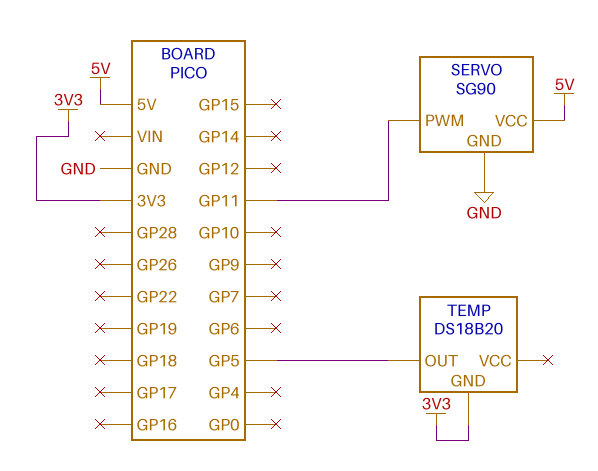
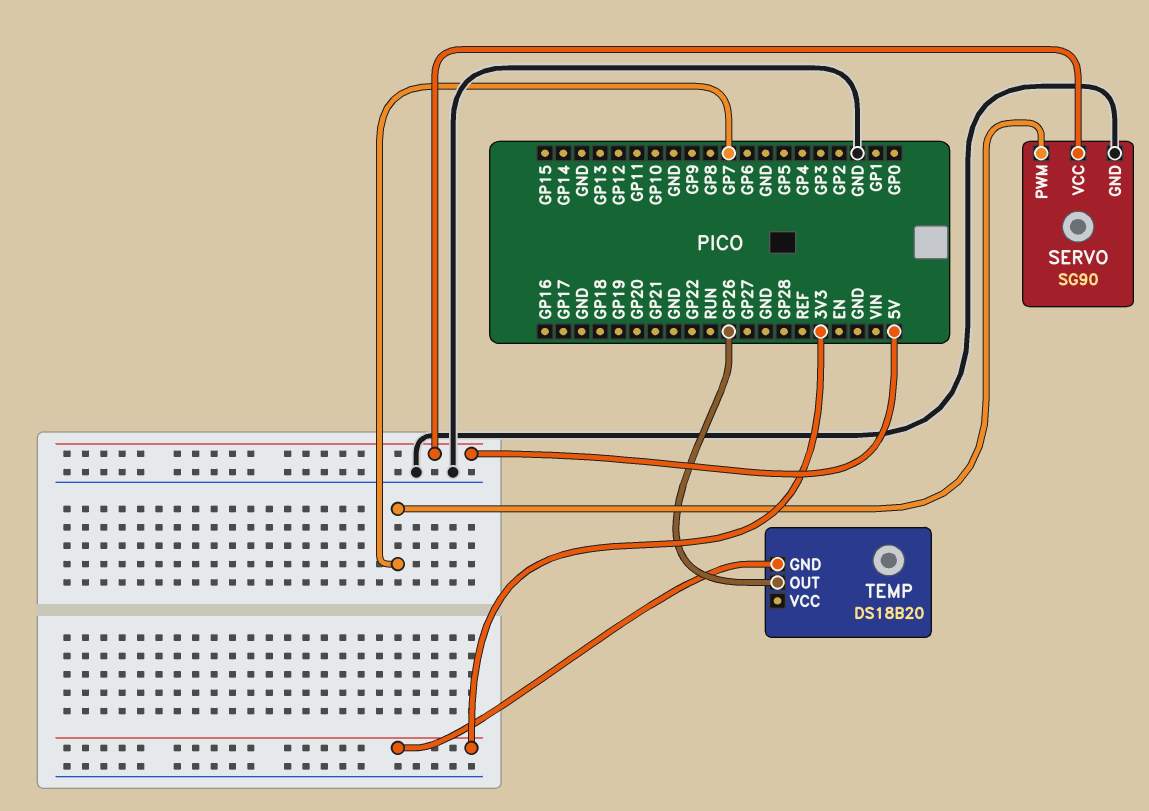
SERVO pin PWM: GP11 -> GP7
TEMP pin OUT: GP5 -> GP26

